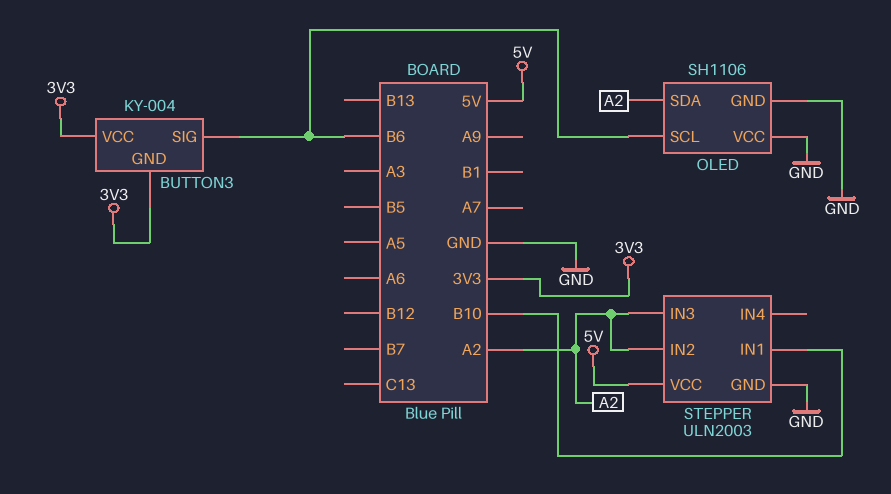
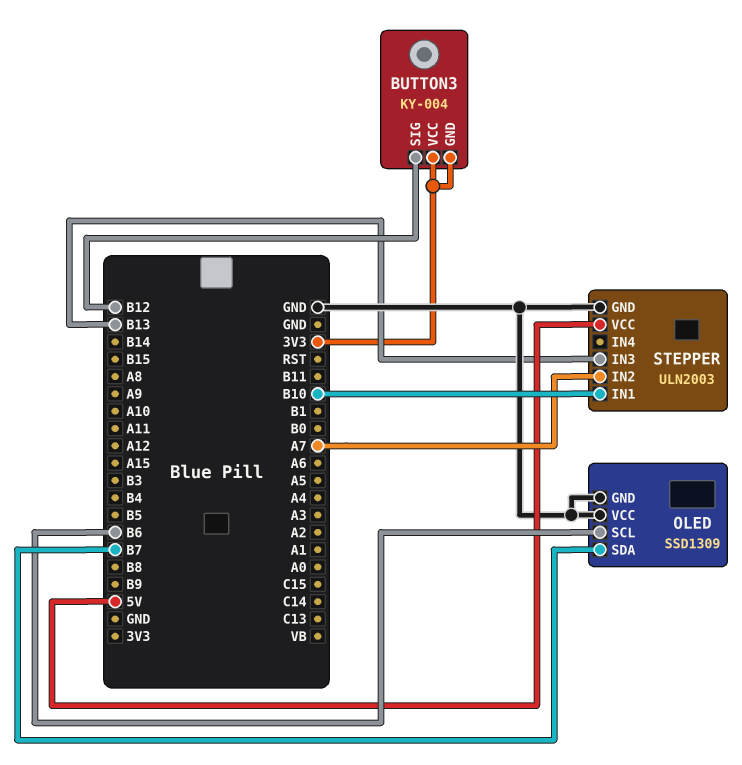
BUTTON3 pin SIG: B6 -> B12
OLED: SH1106 -> SSD1309
OLED pin SDA: A2 -> B7
STEPPER pin IN2: A2 -> A7
STEPPER pin IN3: A2 -> B13

